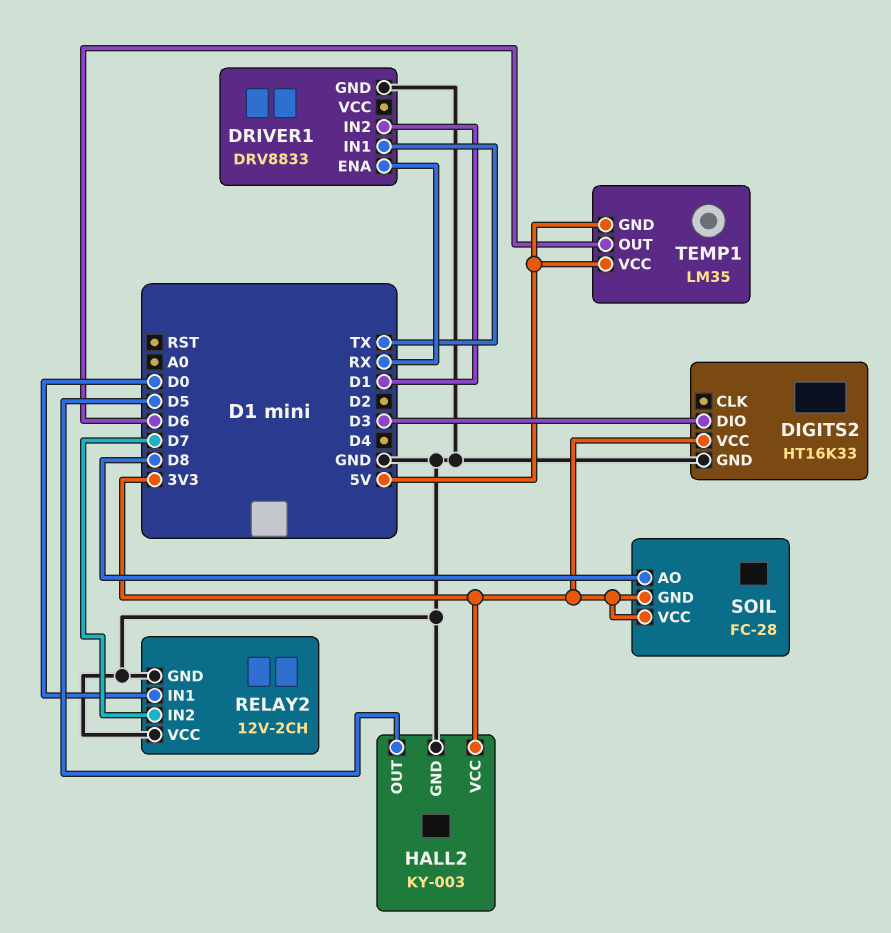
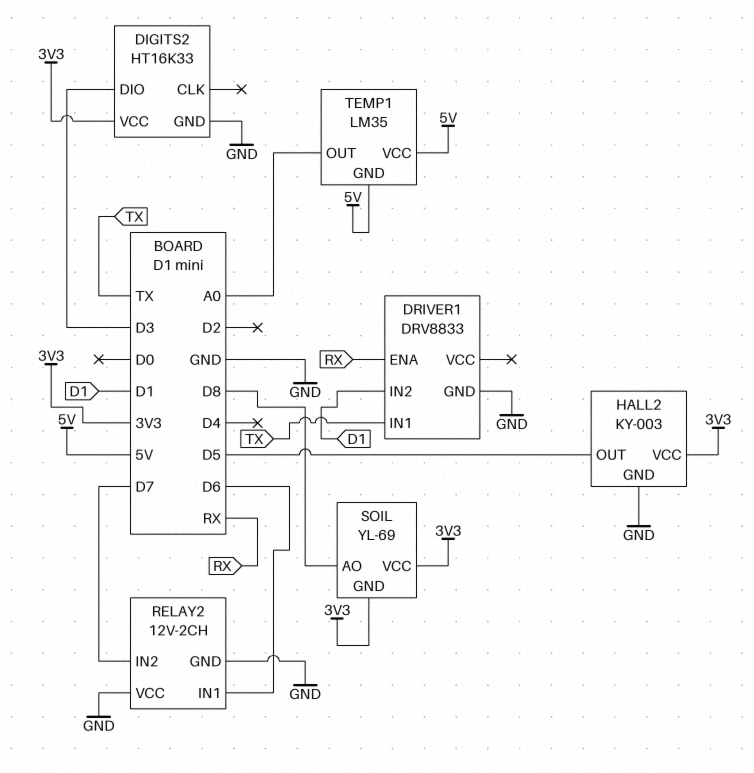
RELAY2 pin IN1: D0 -> D6
SOIL: FC-28 -> YL-69
TEMP1 pin OUT: D6 -> A0

